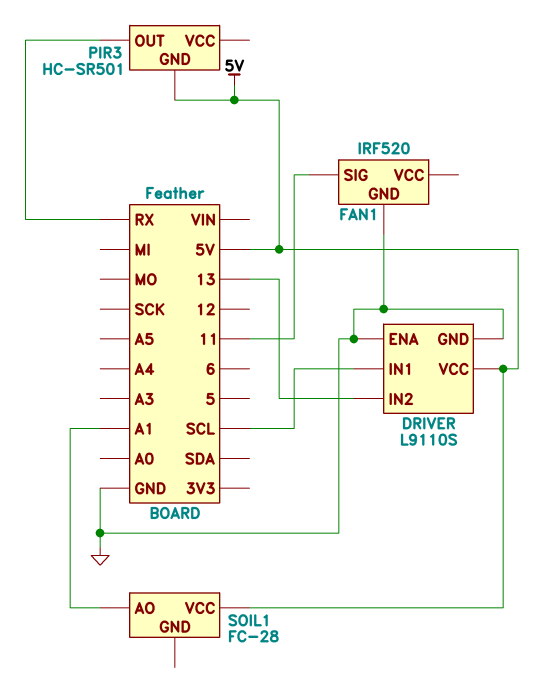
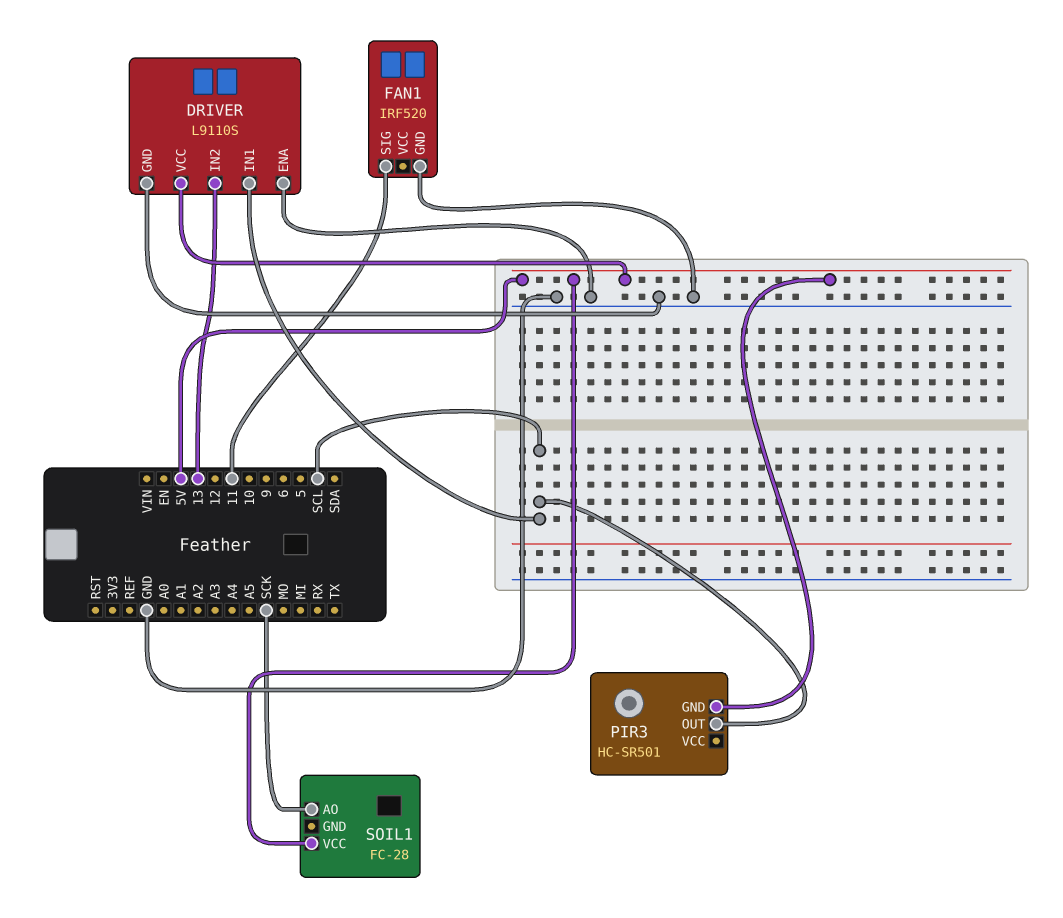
PIR3 pin OUT: RX -> SCL
SOIL1 pin AO: A1 -> SCK

